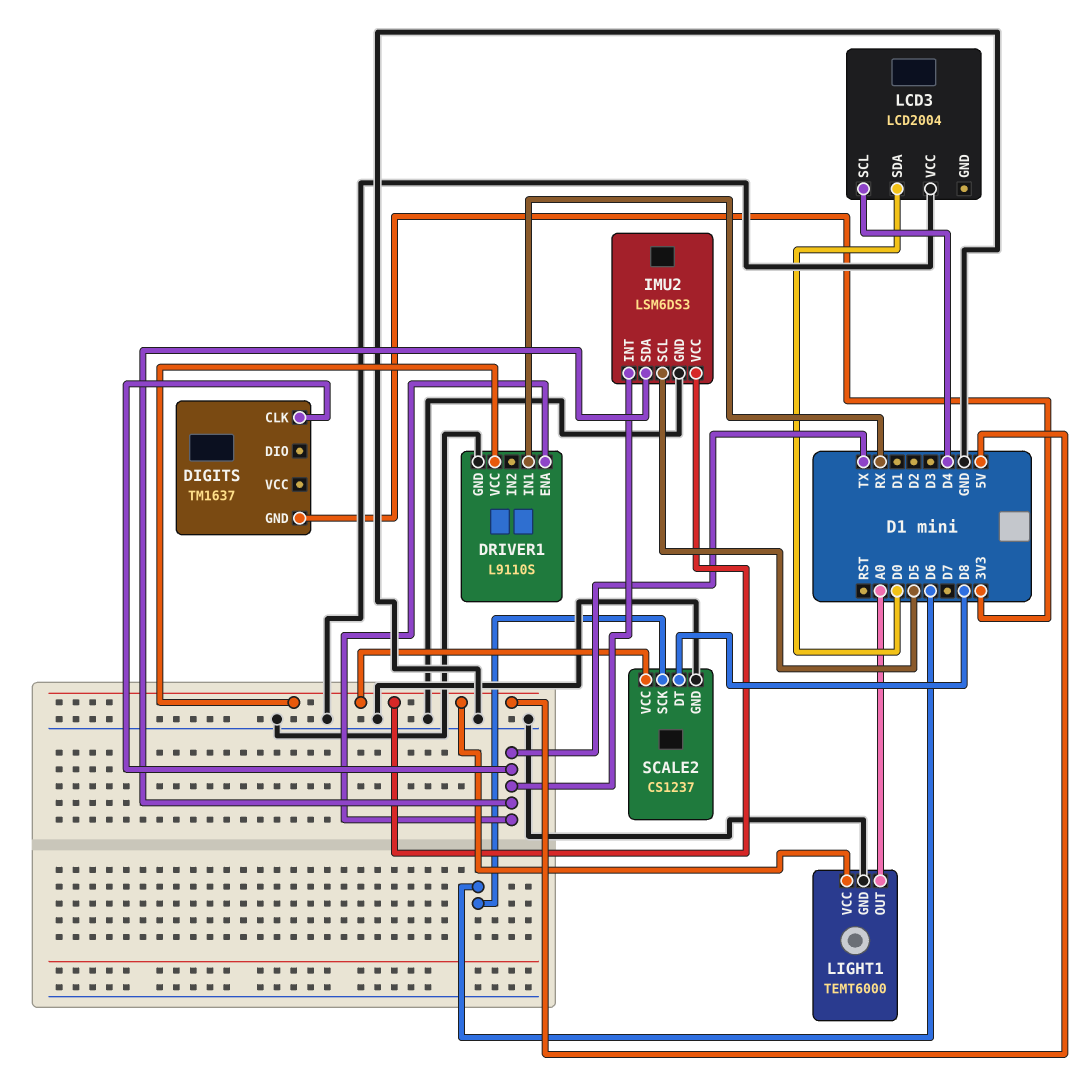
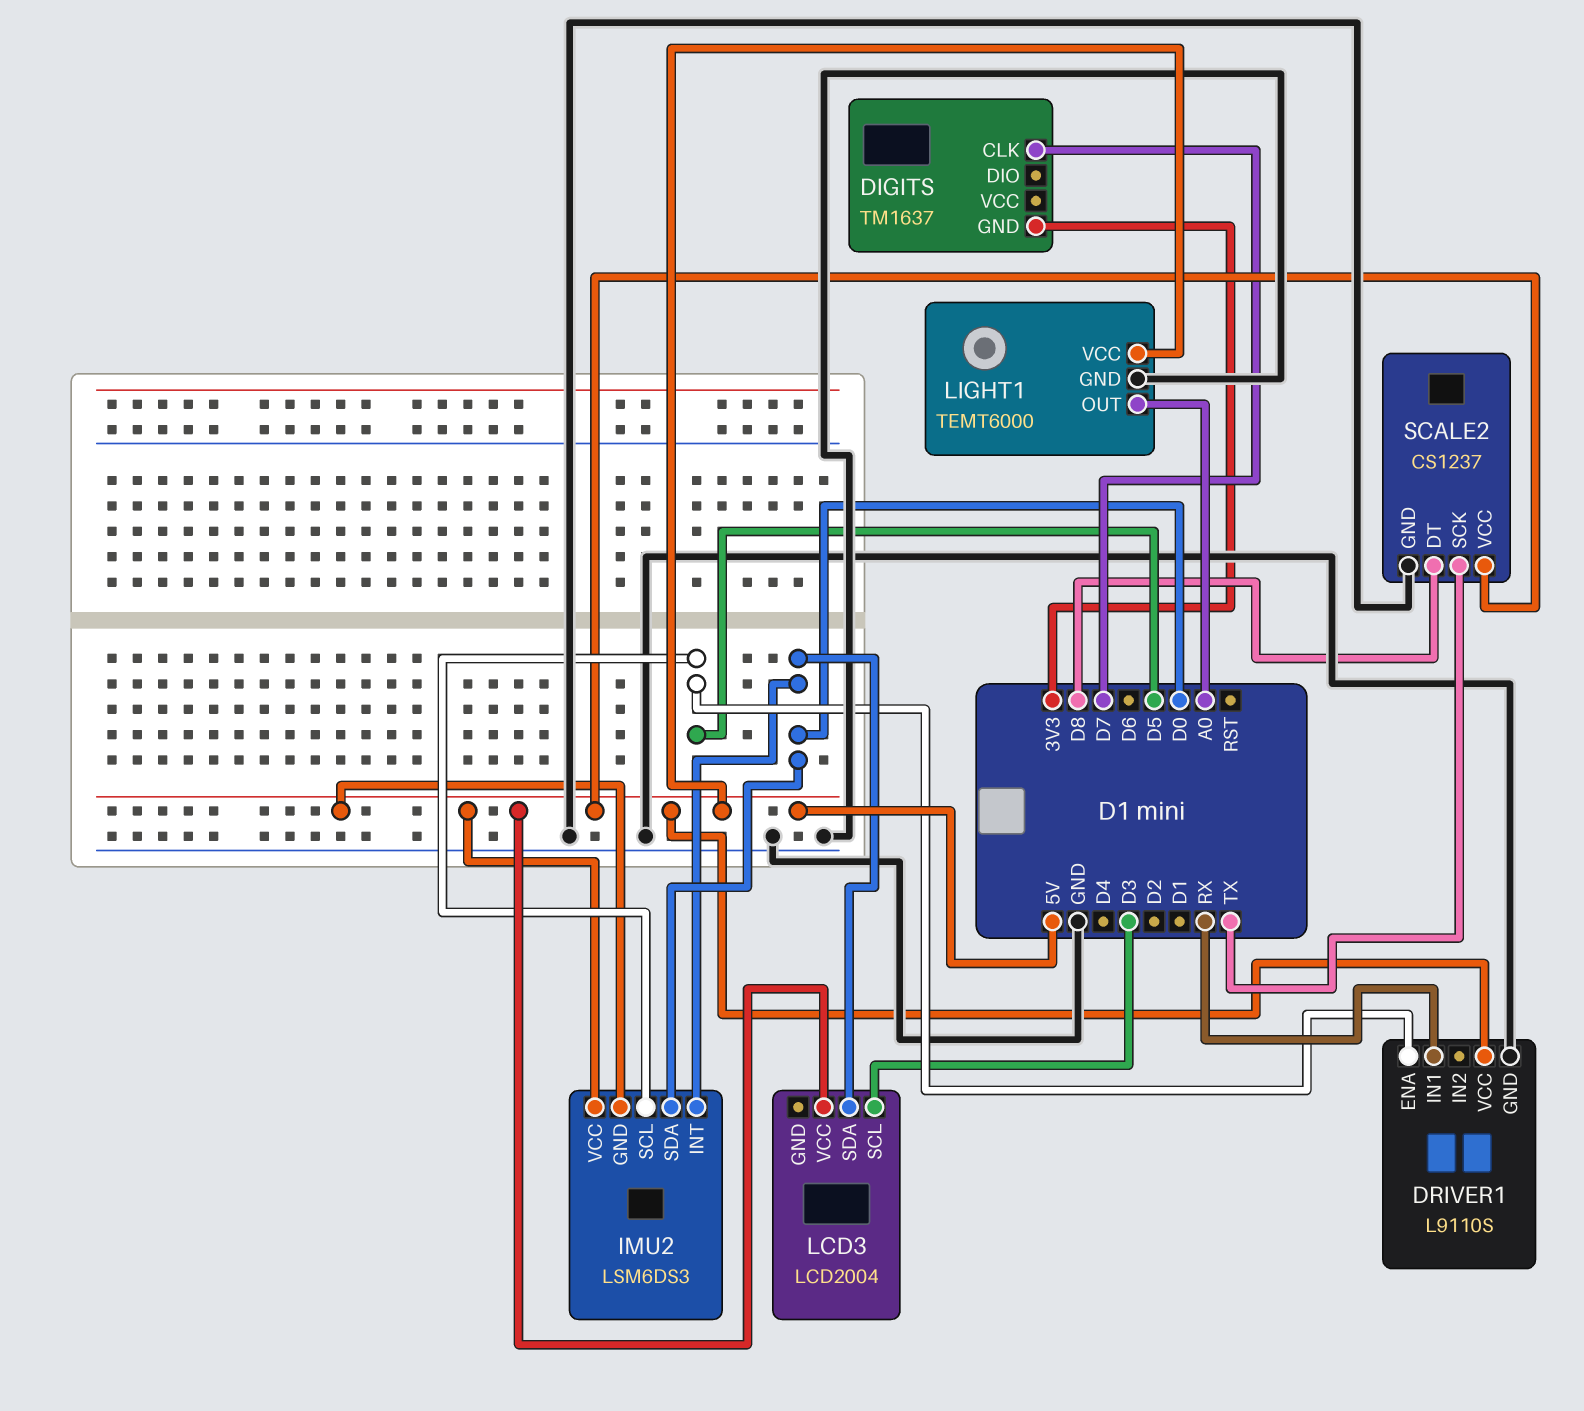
DIGITS pin CLK: TX -> D7
DRIVER1 pin ENA: TX -> D5
IMU2 pin GND: GND -> 5V
IMU2 pin INT: TX -> D0
IMU2 pin SDA: TX -> D0
LCD3 pin SCL: D4 -> D3
LCD3 pin VCC: GND -> 5V
SCALE2 pin SCK: D6 -> TX

